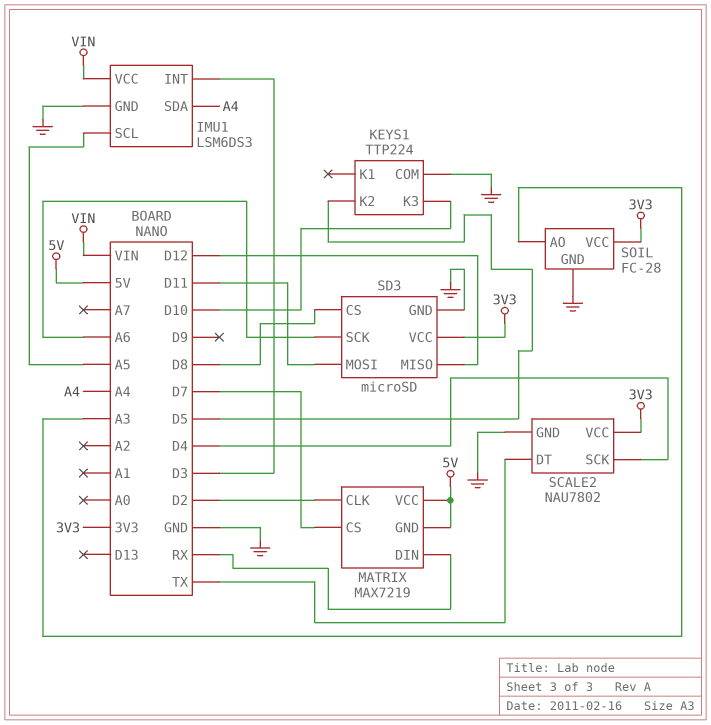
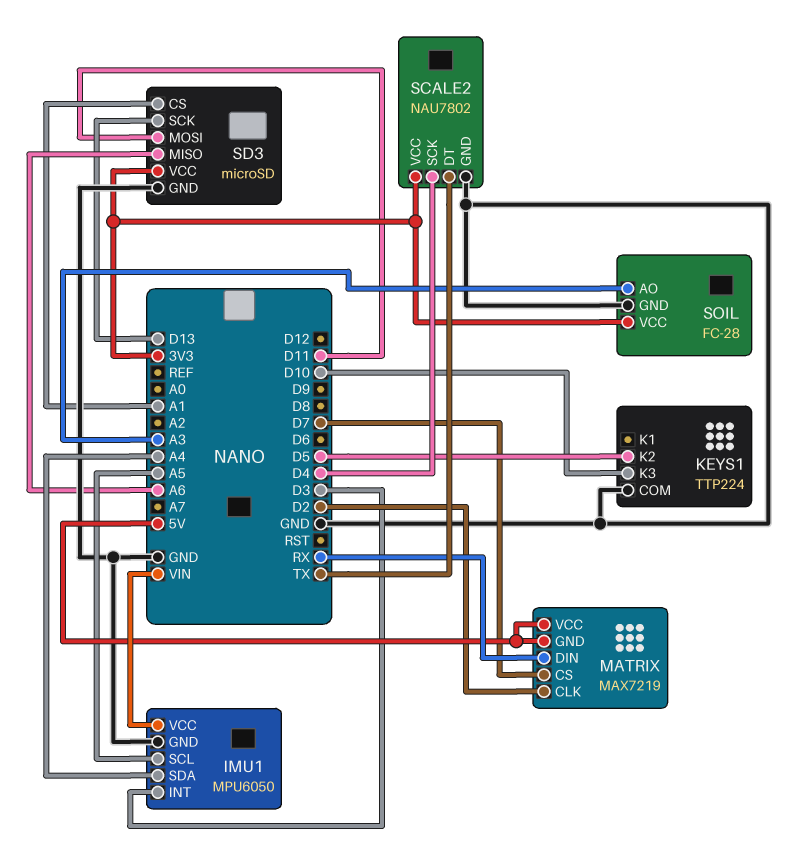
IMU1: LSM6DS3 -> MPU6050
SD3 pin CS: D8 -> A1
SD3 pin MISO: D12 -> A6
SD3 pin SCK: A6 -> D13

